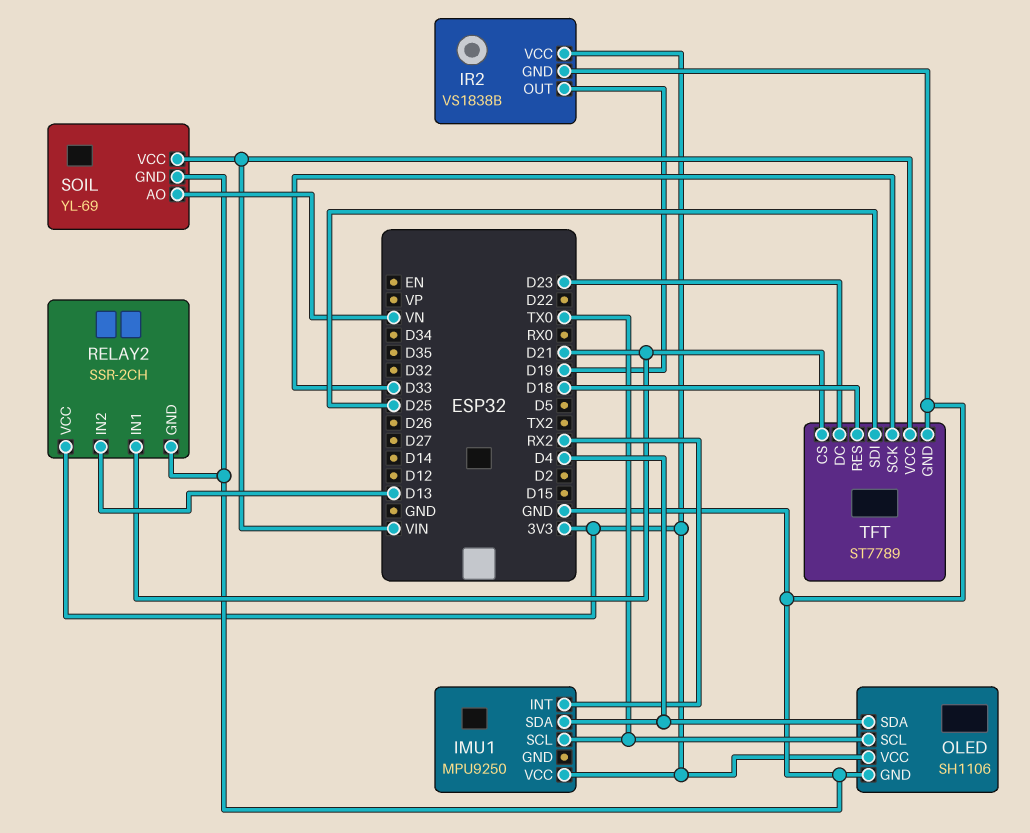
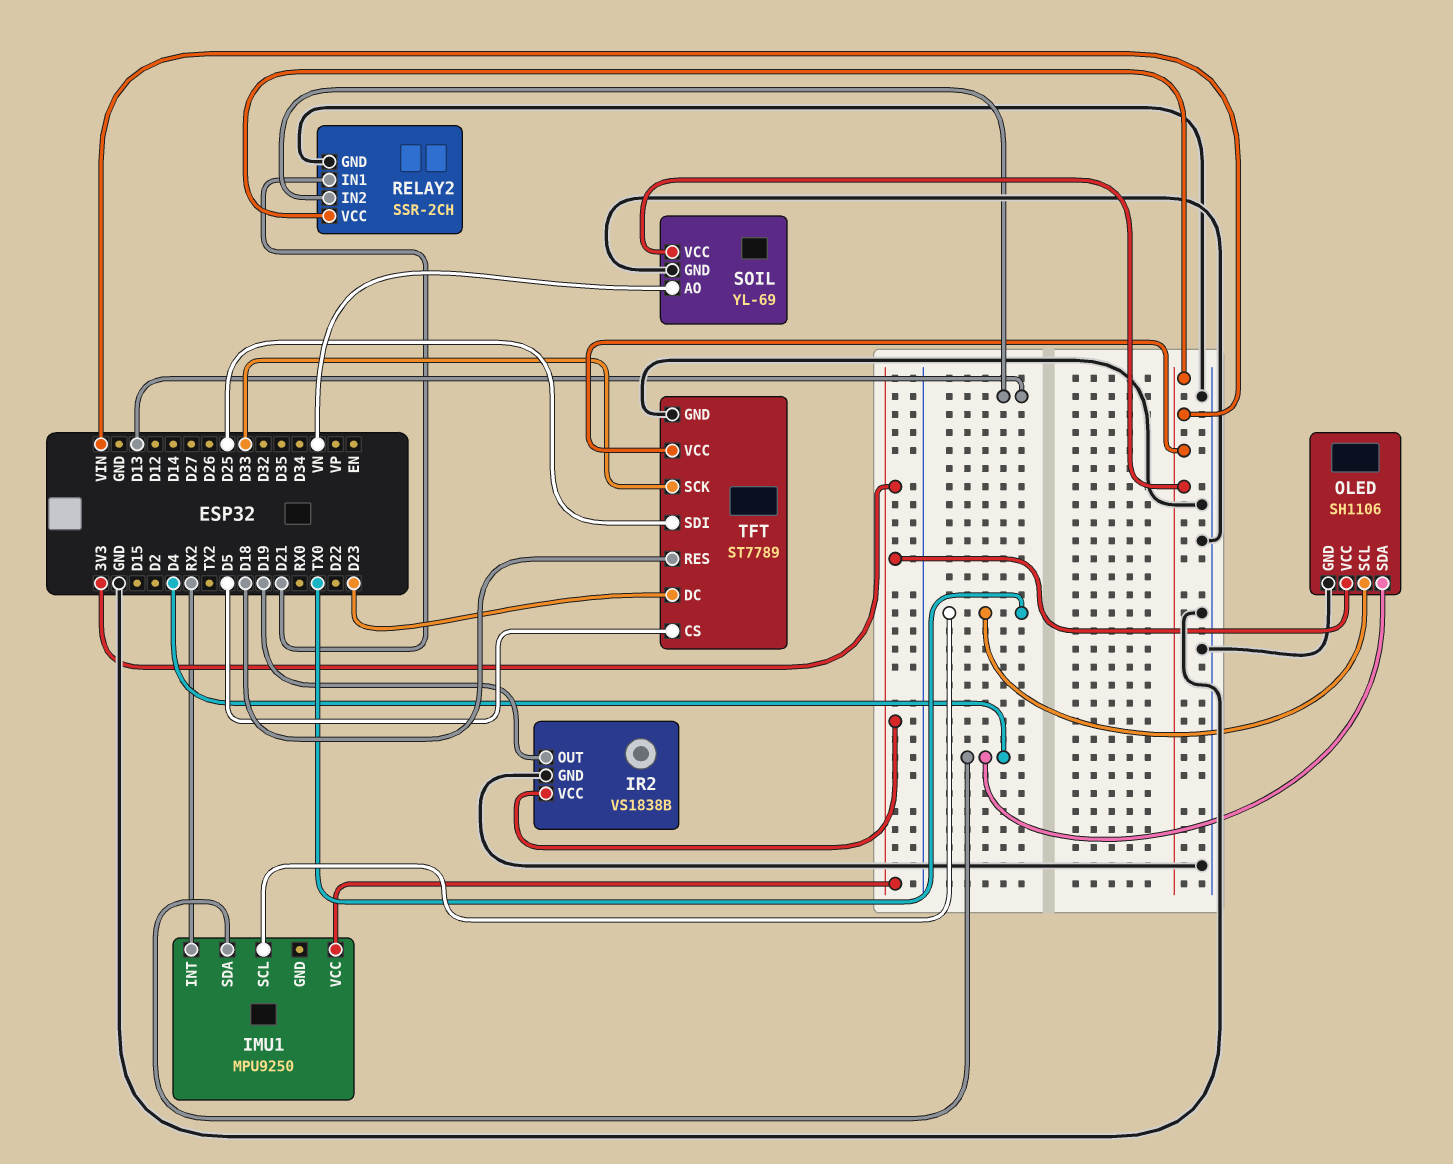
RELAY2 pin VCC: 3V3 -> VIN
TFT pin CS: D21 -> D5

